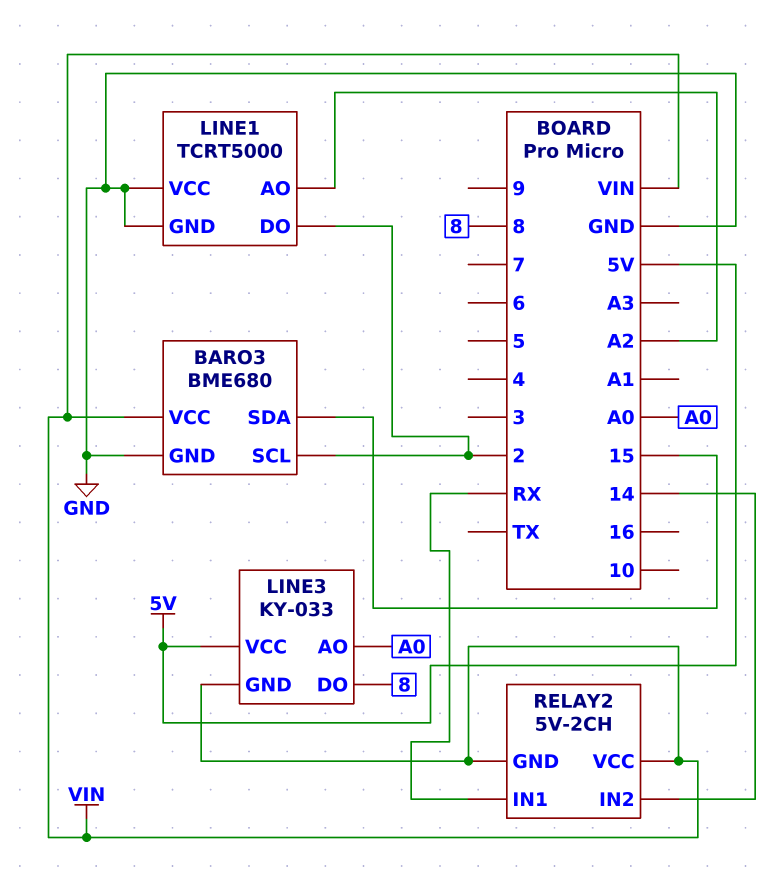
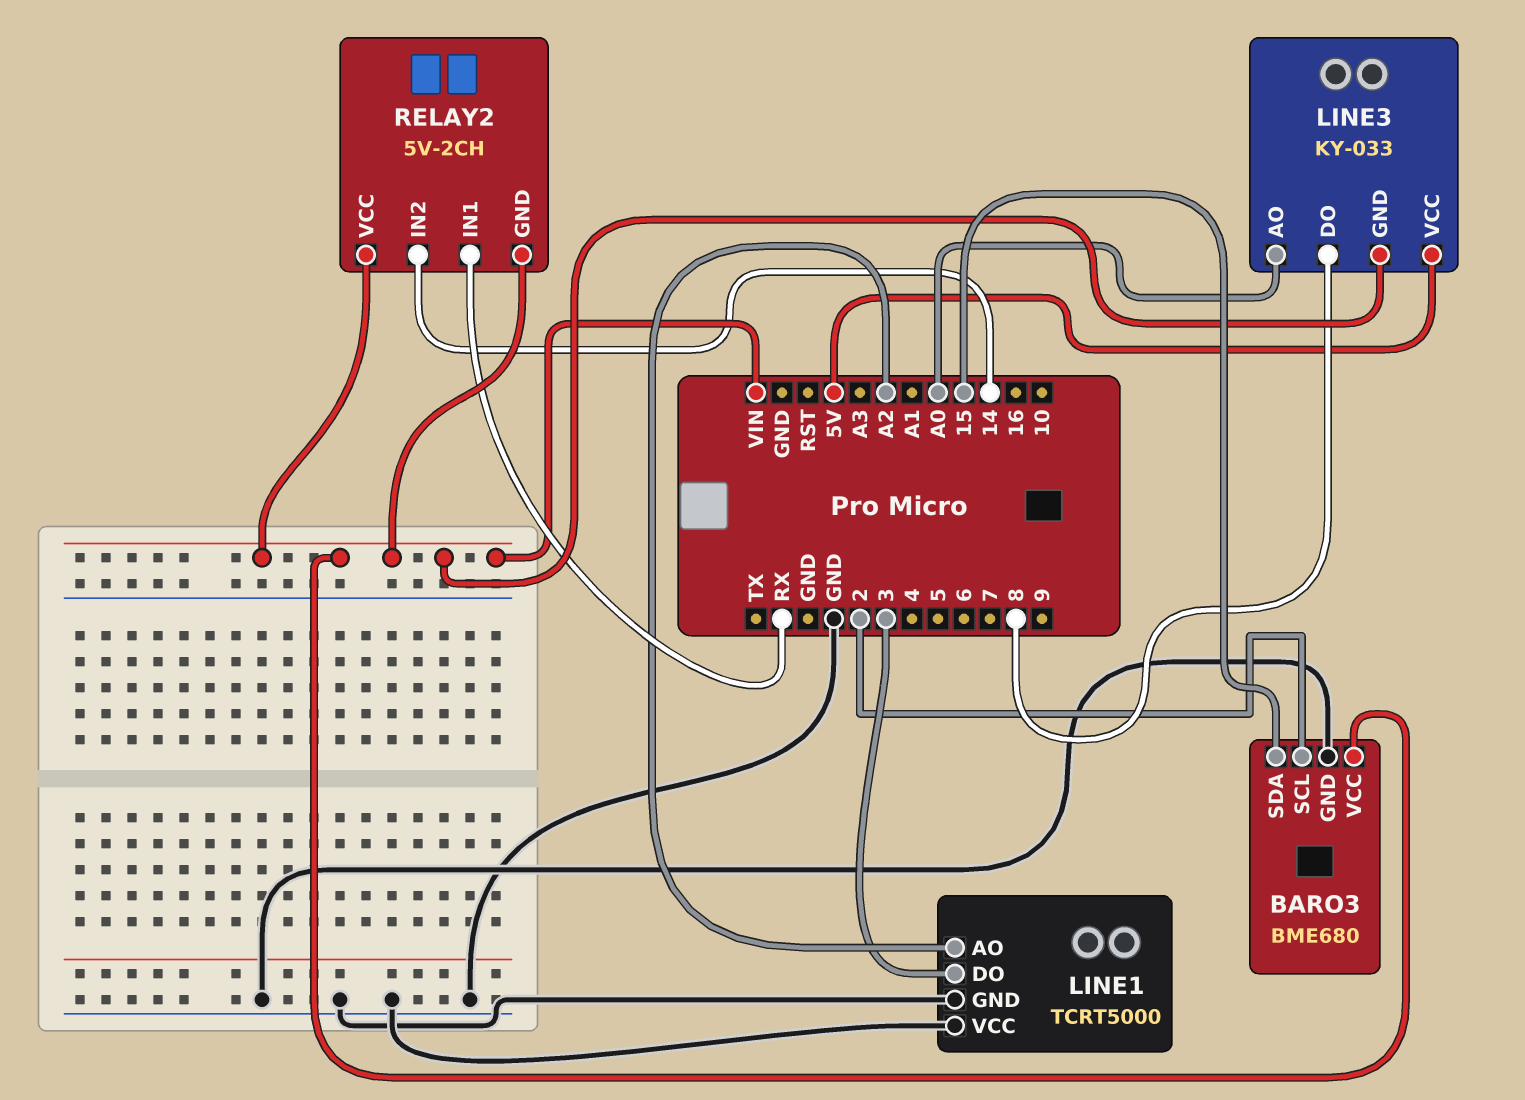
LINE1 pin DO: 2 -> 3

